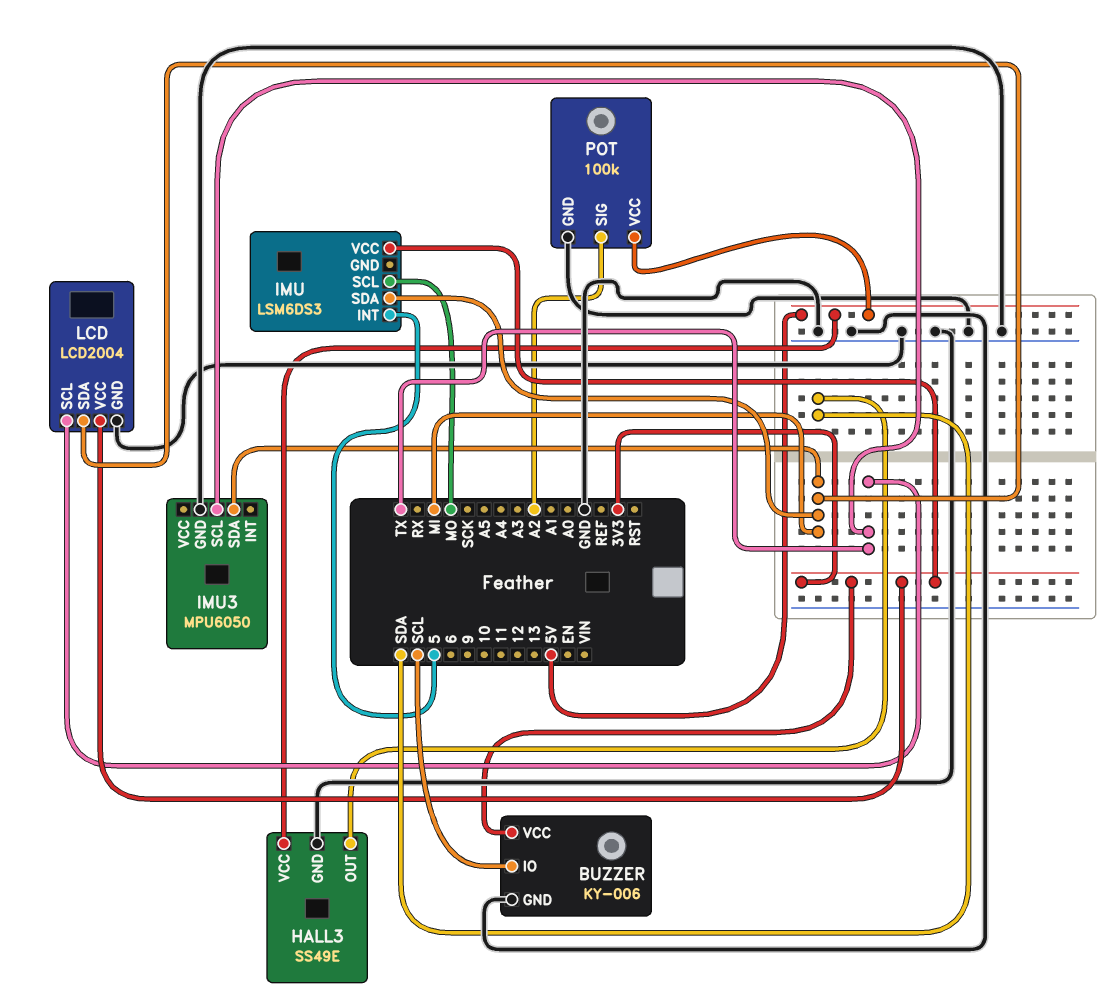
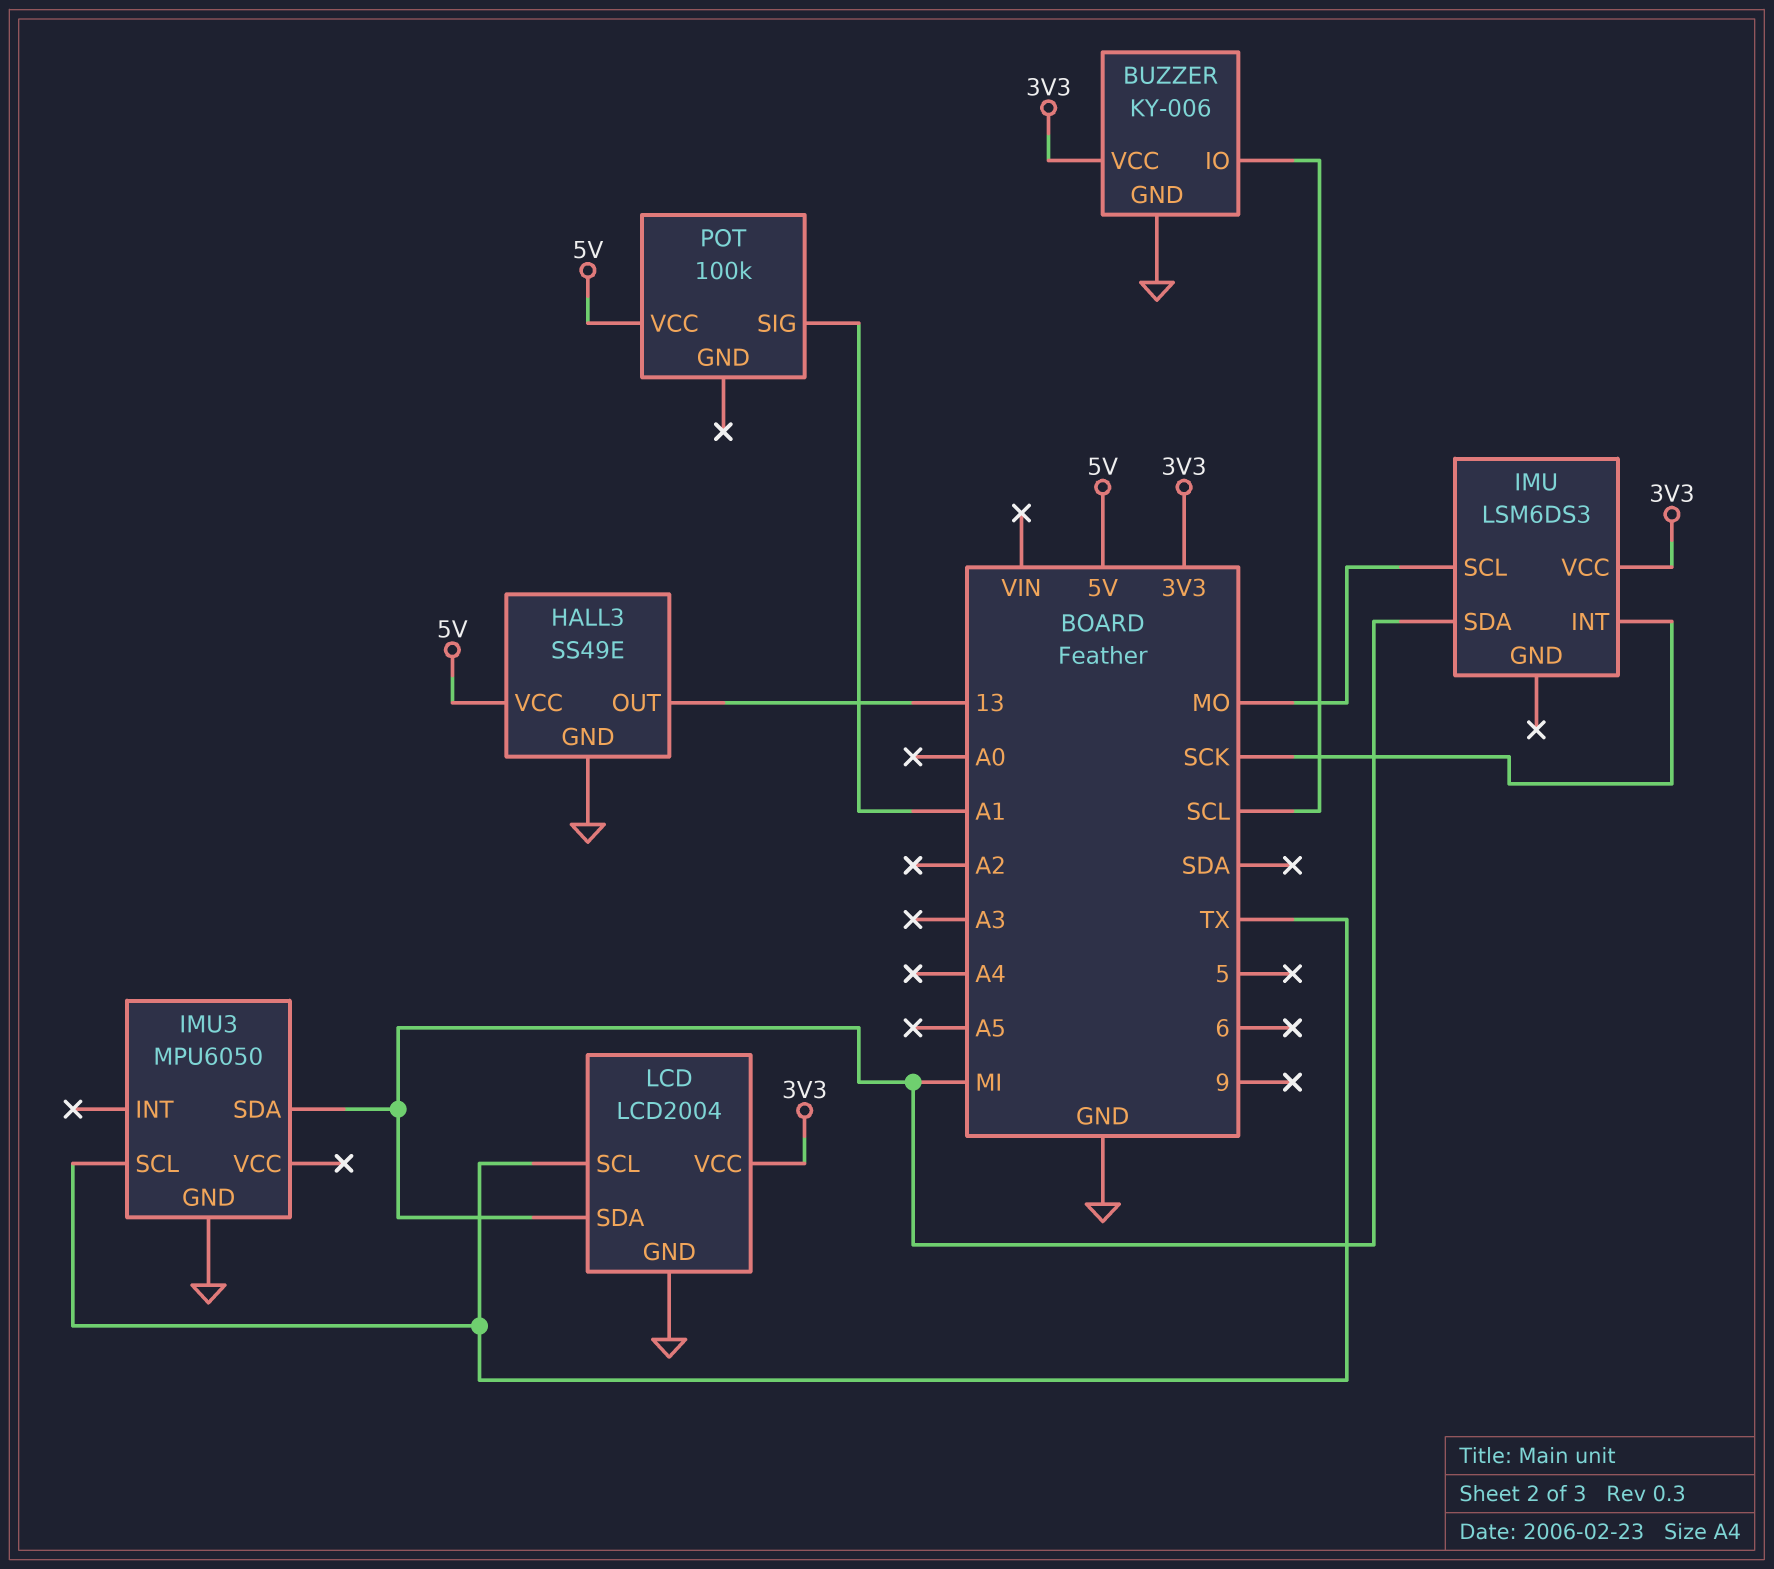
HALL3 pin OUT: SDA -> 13
IMU pin INT: 5 -> SCK
POT pin GND: GND -> none
POT pin SIG: A2 -> A1

